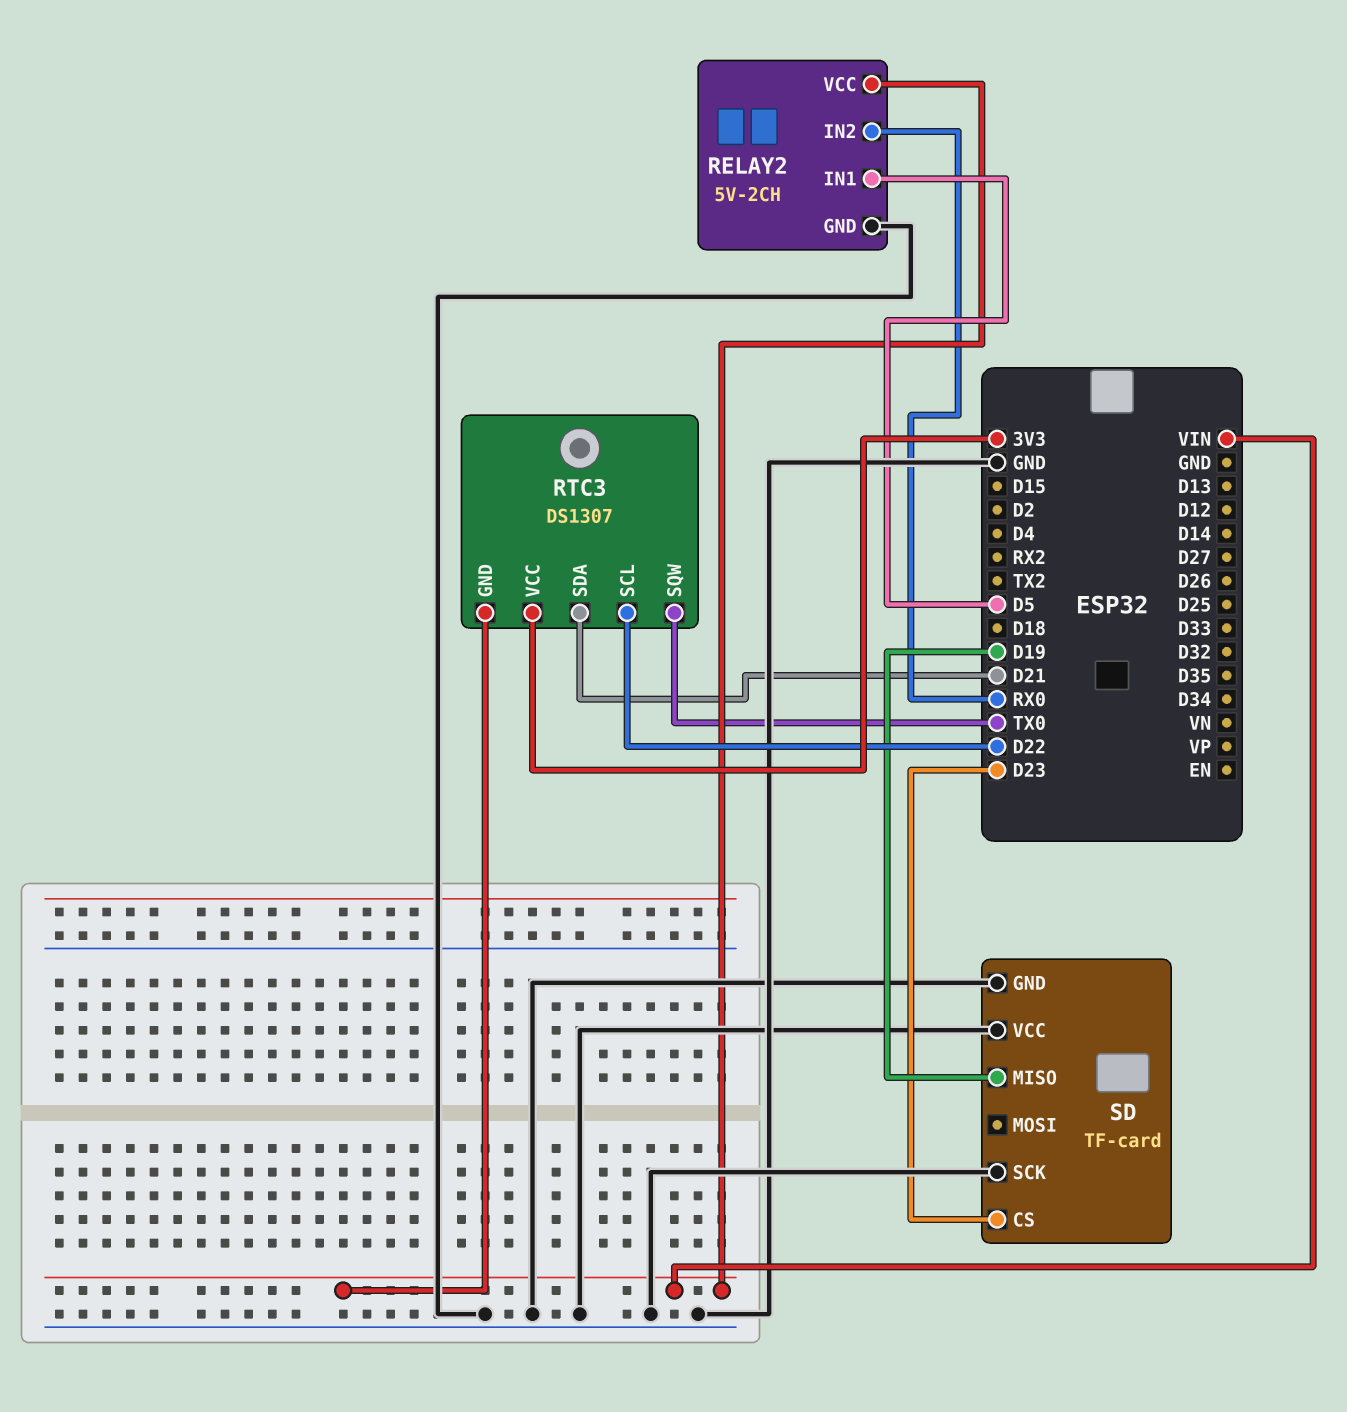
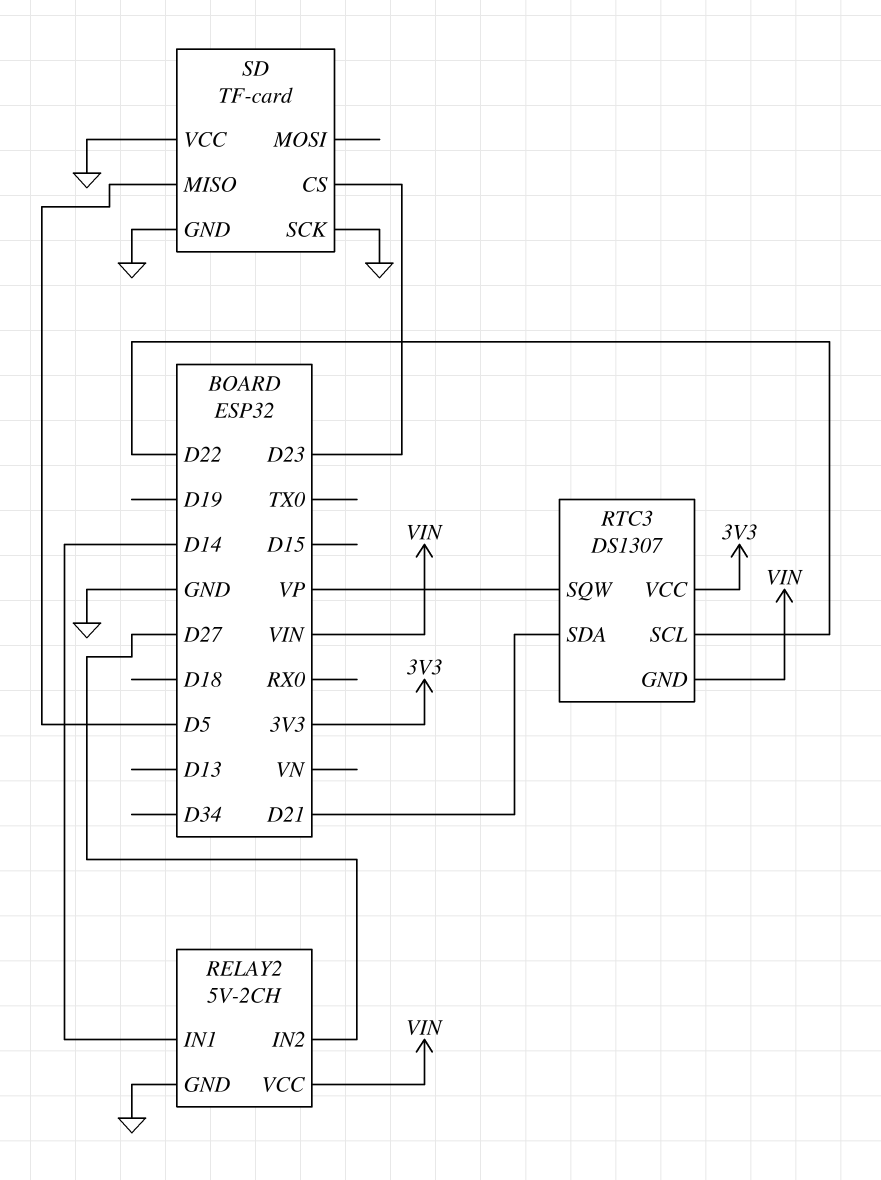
RELAY2 pin IN1: D5 -> D14
RELAY2 pin IN2: RX0 -> D27
RTC3 pin SQW: TX0 -> VP
SD pin MISO: D19 -> D5

